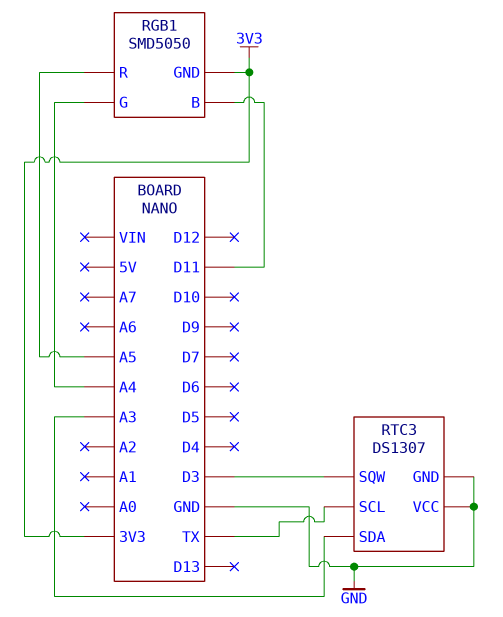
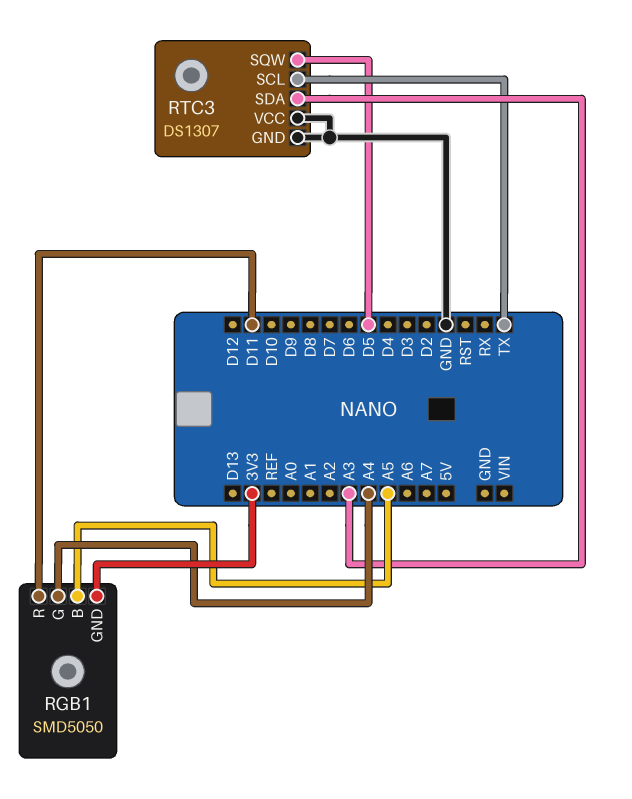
RGB1 pin B: D11 -> A5
RGB1 pin R: A5 -> D11
RTC3 pin SQW: D3 -> D5

